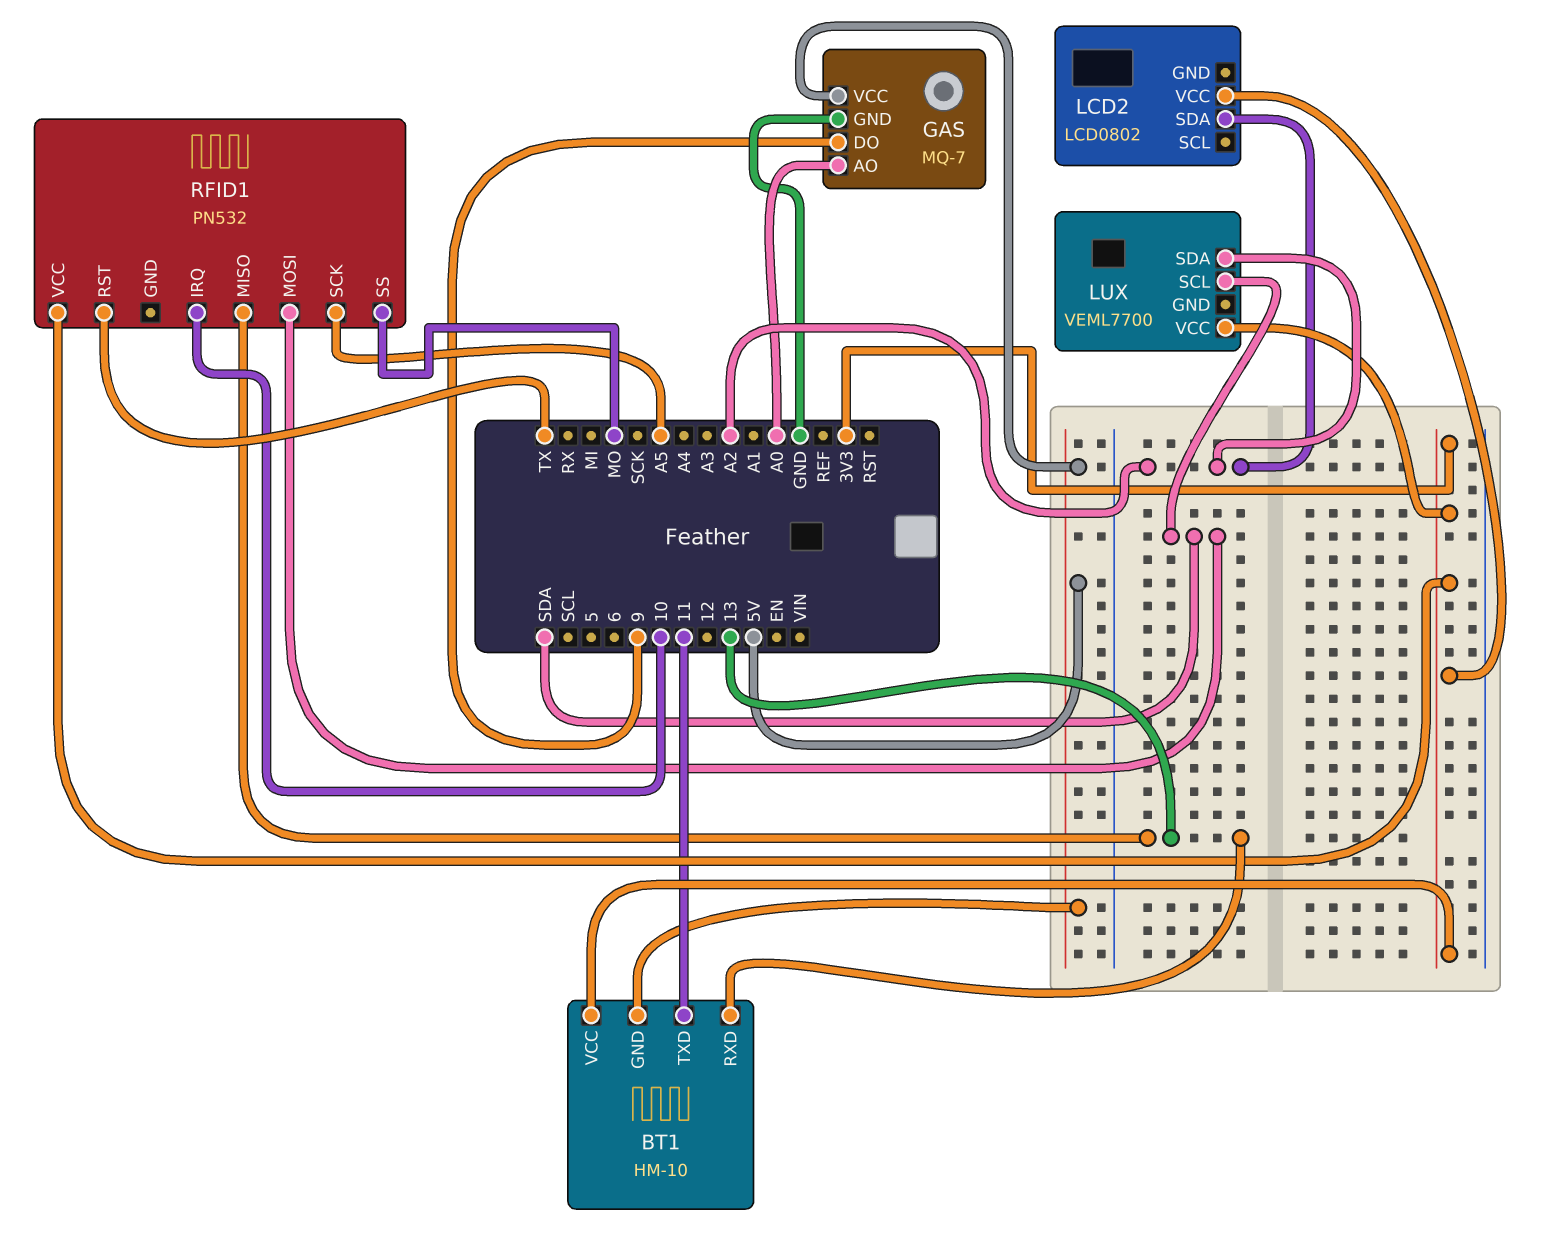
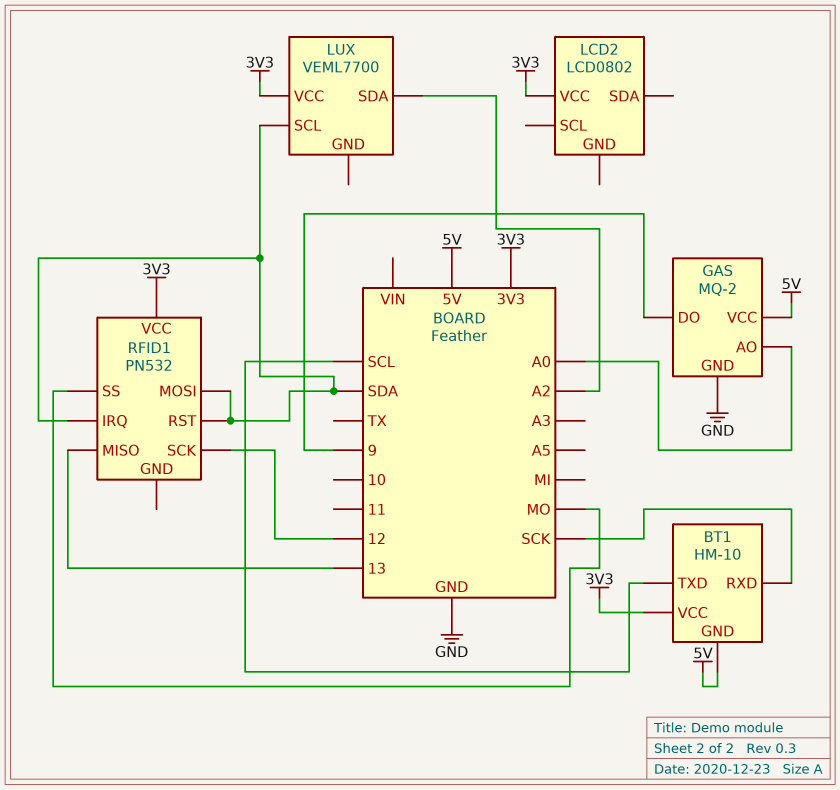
BT1 pin RXD: 13 -> SCK
BT1 pin TXD: 11 -> SCL
GAS: MQ-7 -> MQ-2
LCD2 pin SDA: A2 -> none
RFID1 pin IRQ: 10 -> SDA
RFID1 pin RST: TX -> SDA
RFID1 pin SCK: A5 -> 12

